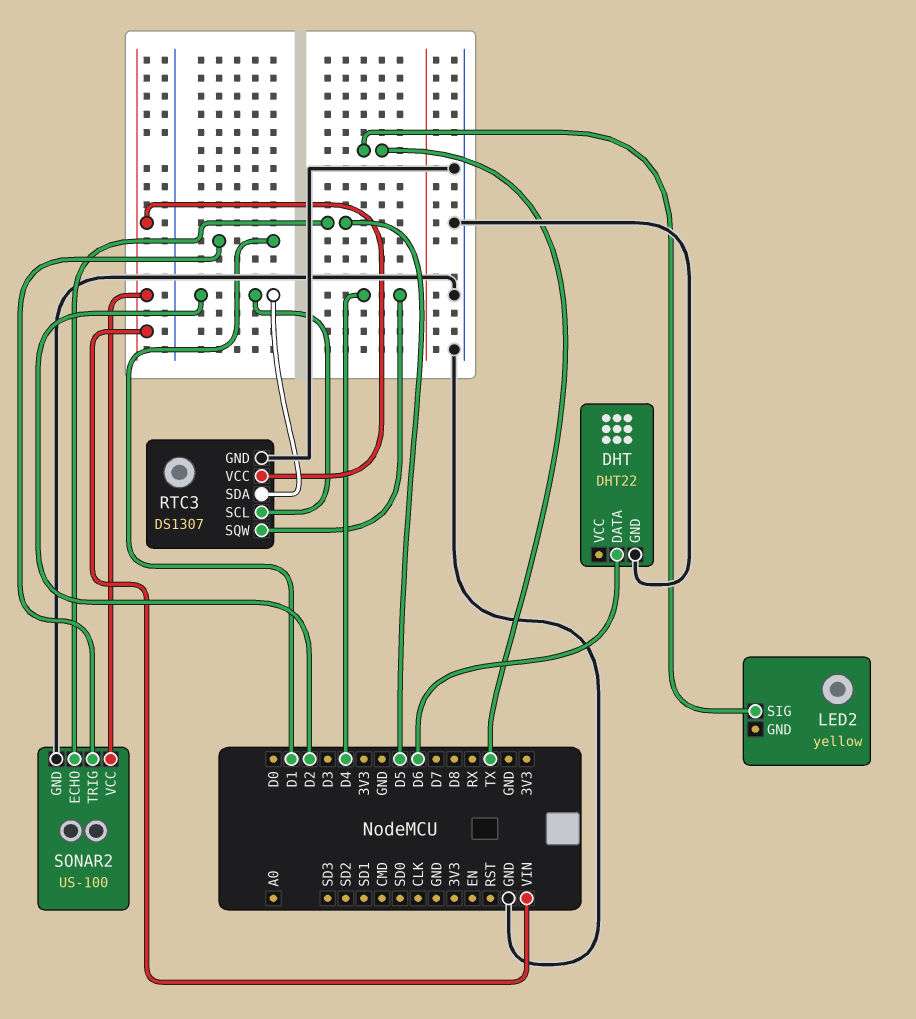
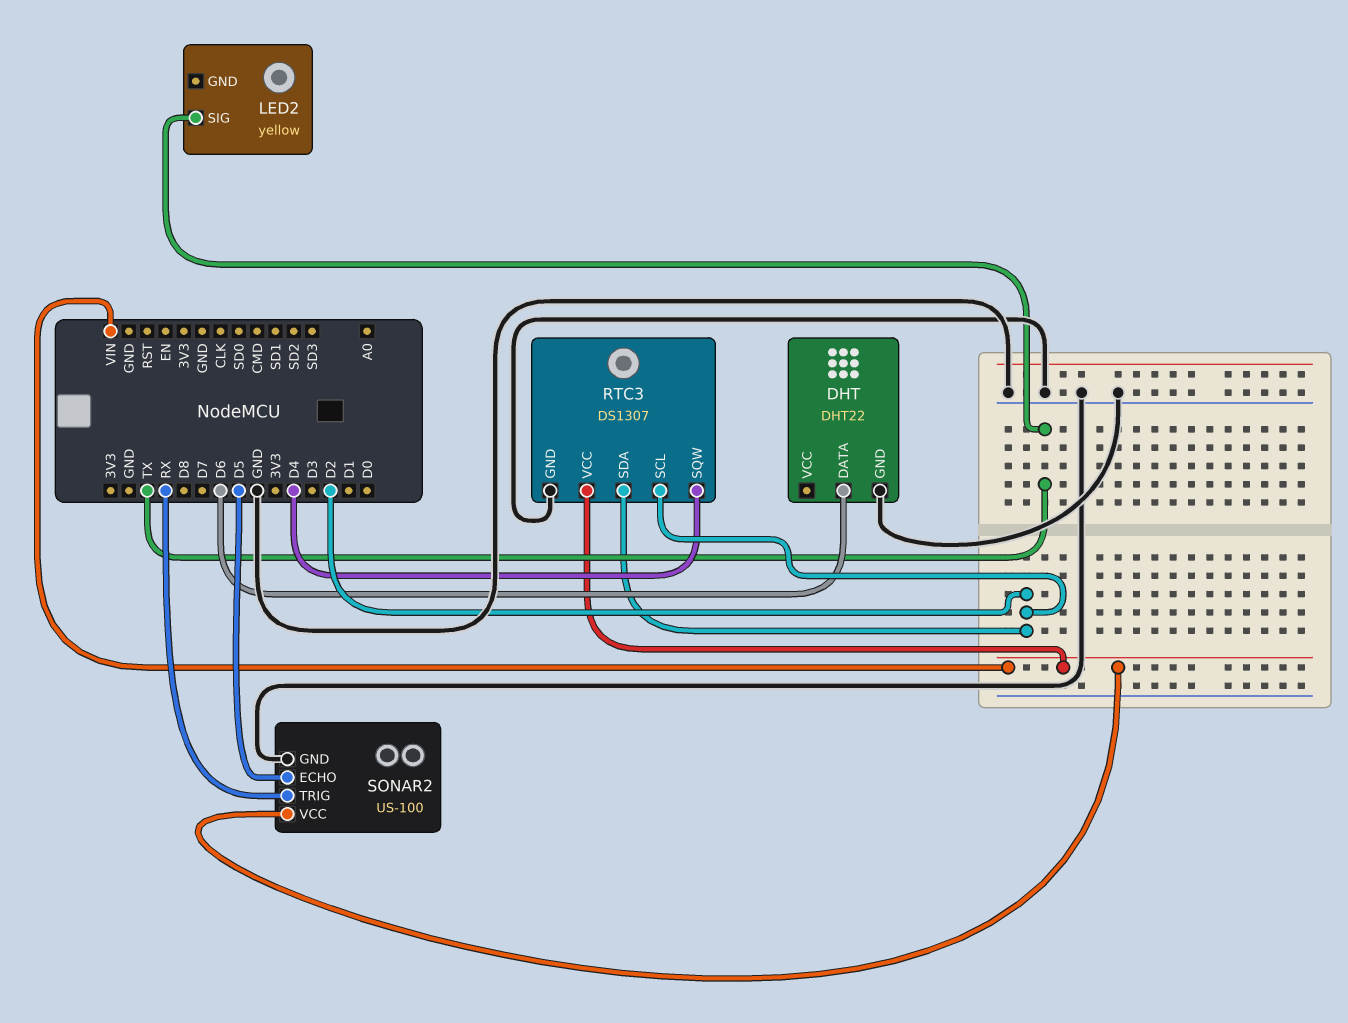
SONAR2 pin TRIG: D1 -> RX

